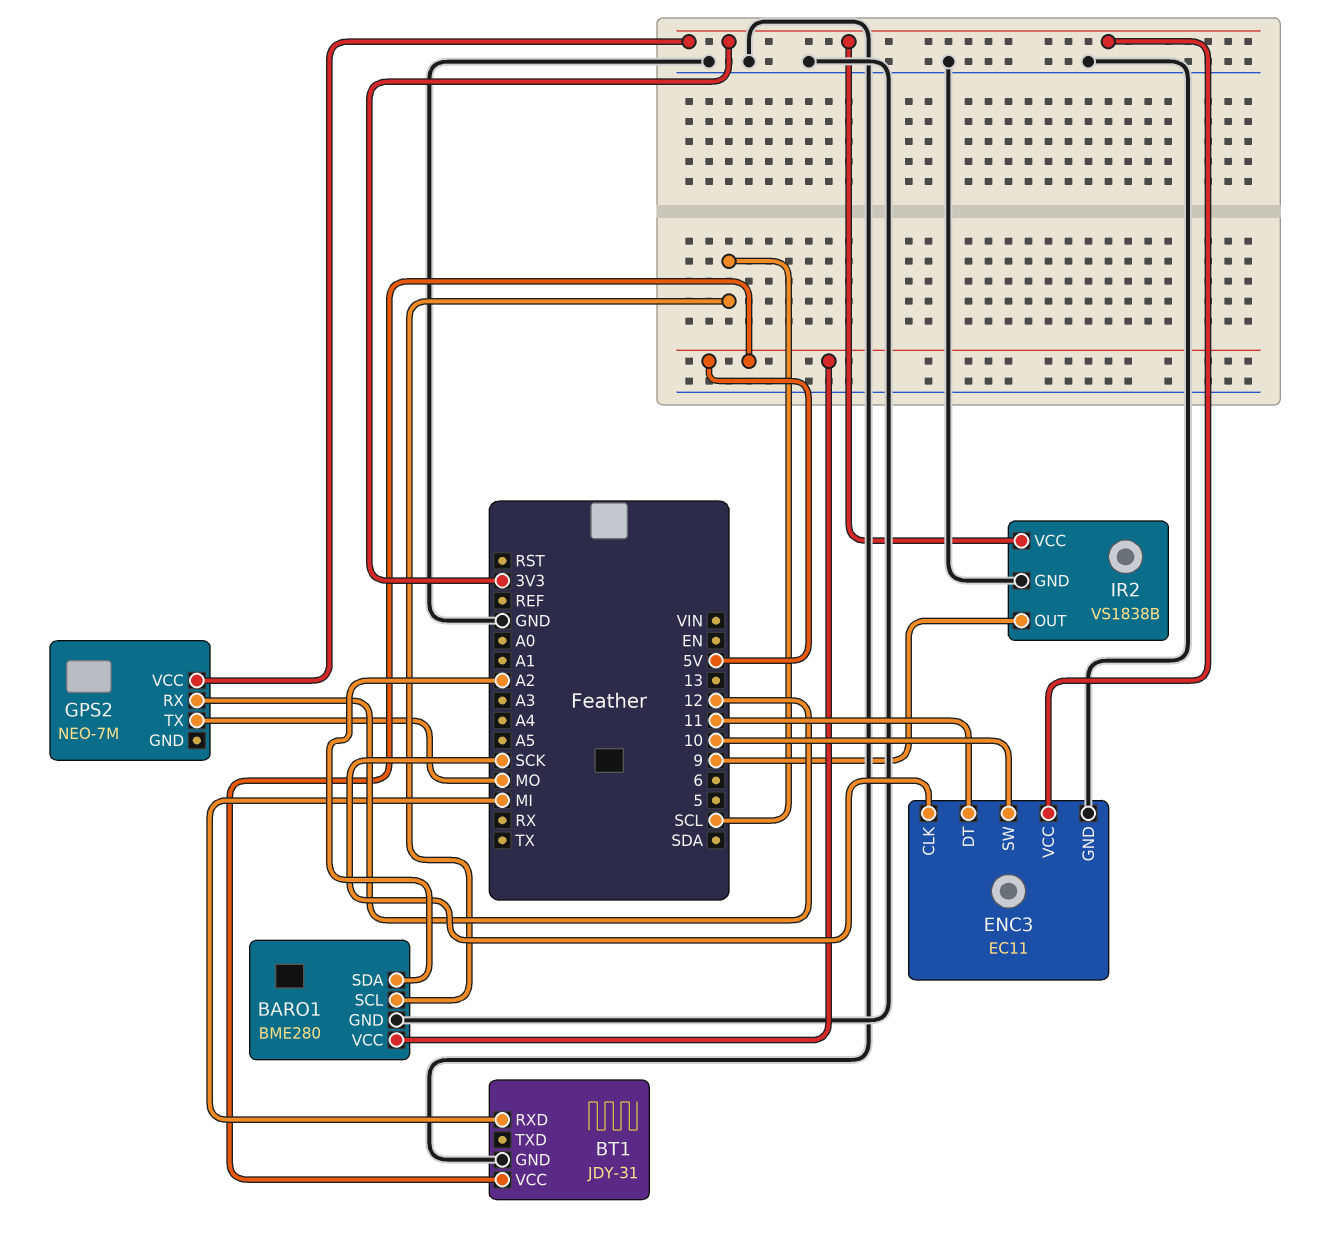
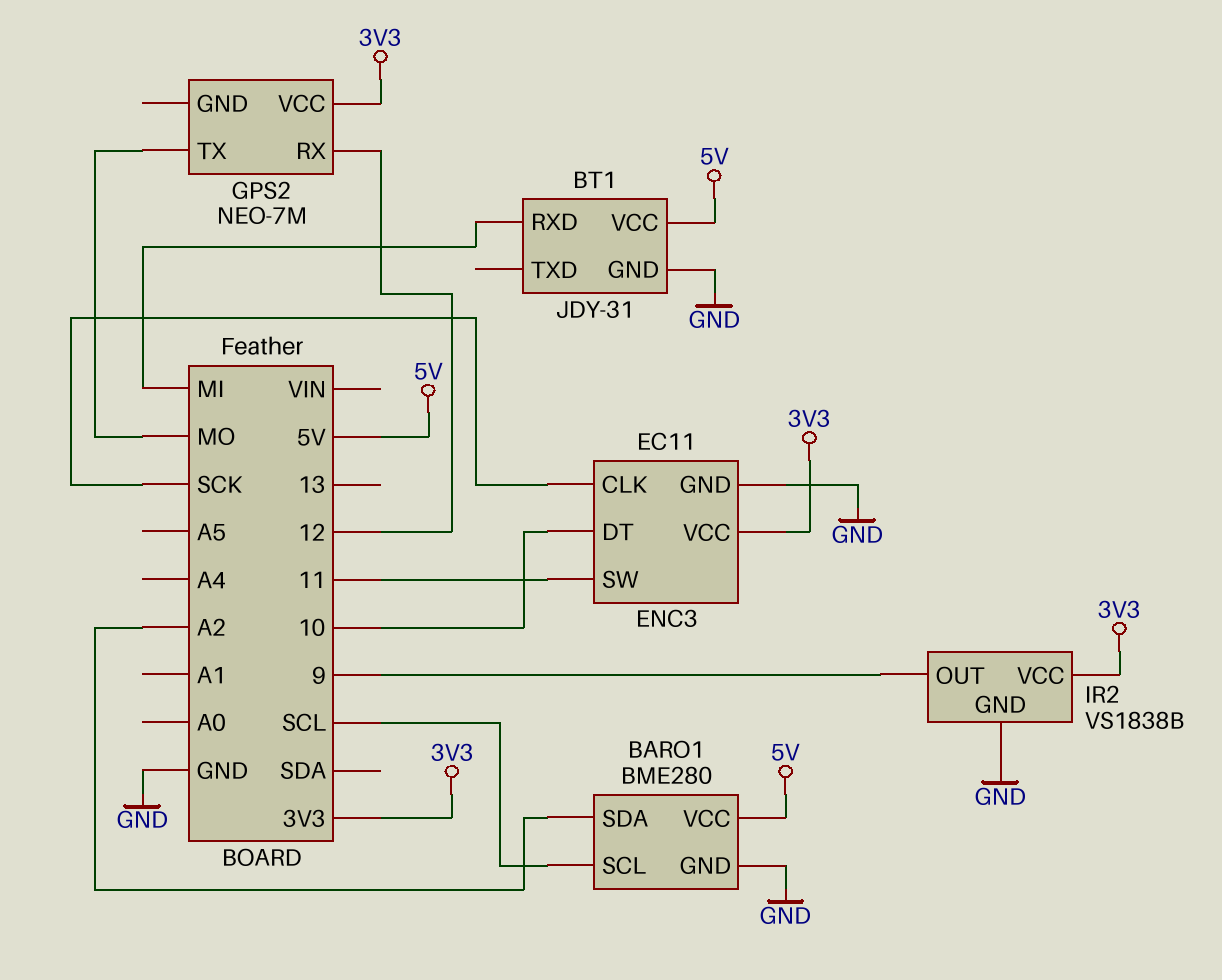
ENC3 pin DT: 11 -> 10
ENC3 pin SW: 10 -> 11

